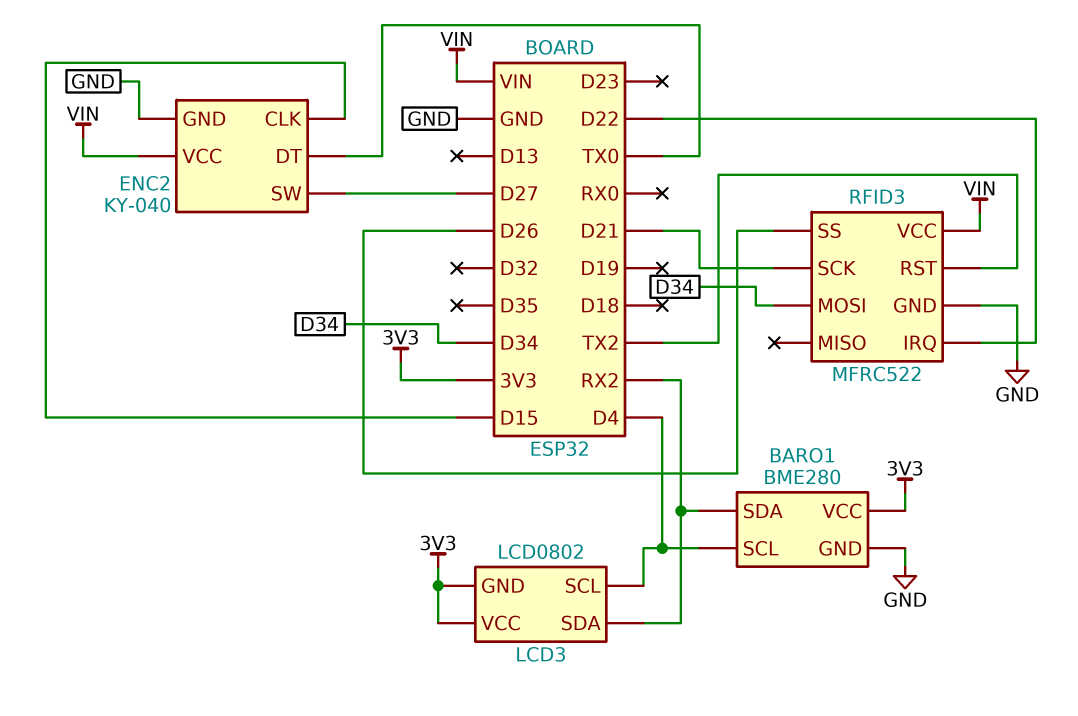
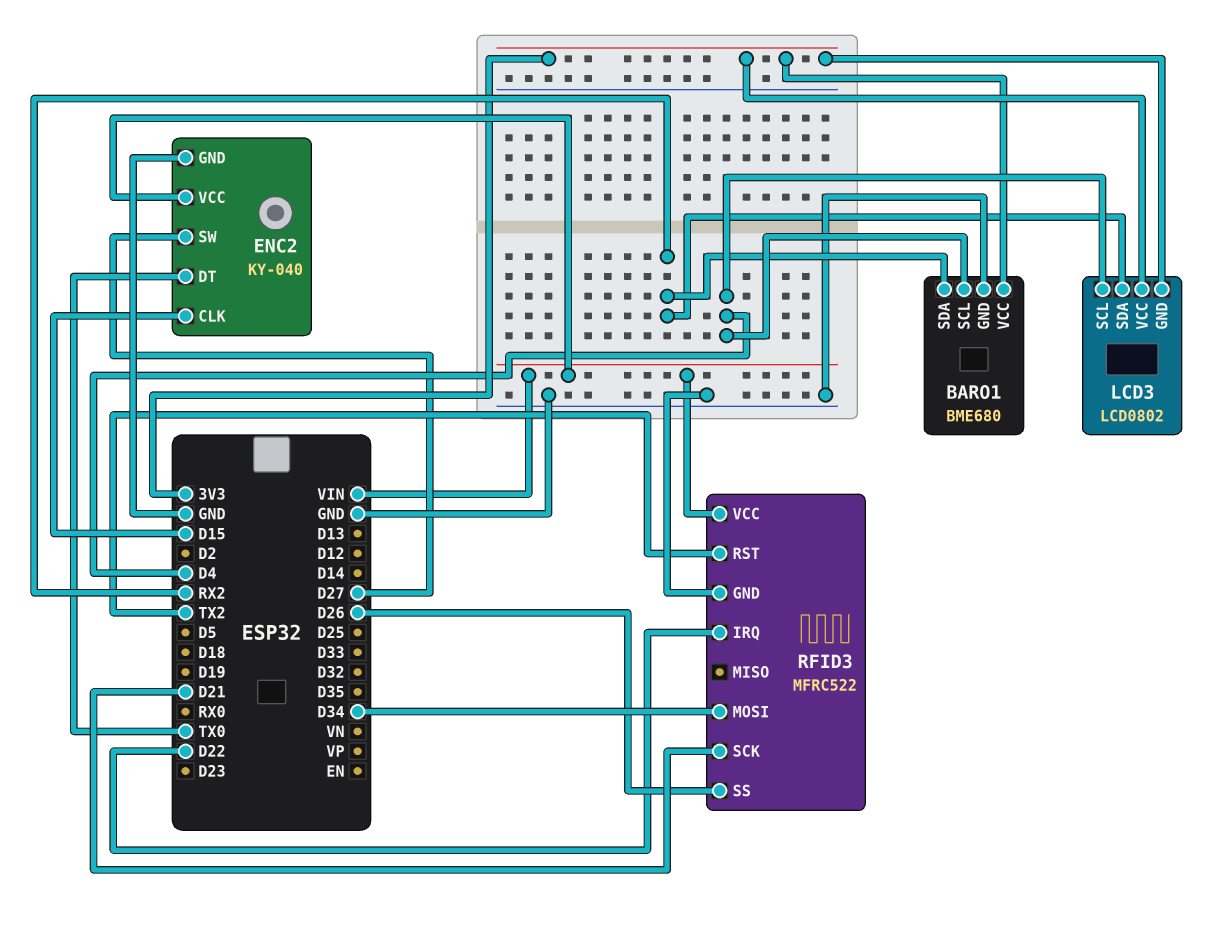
BARO1: BME280 -> BME680

